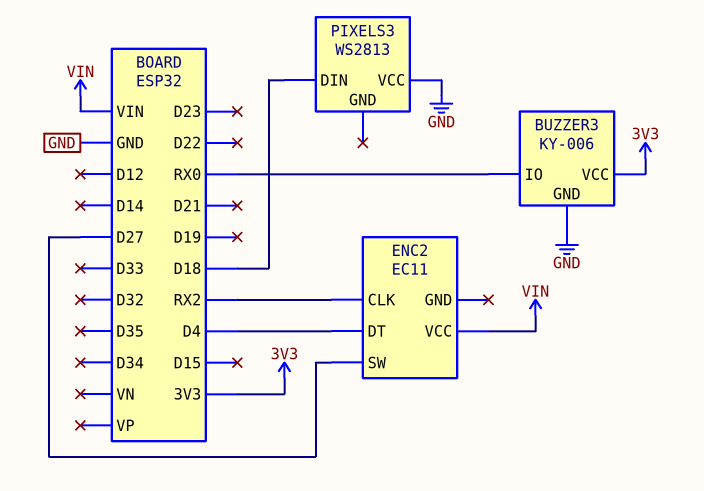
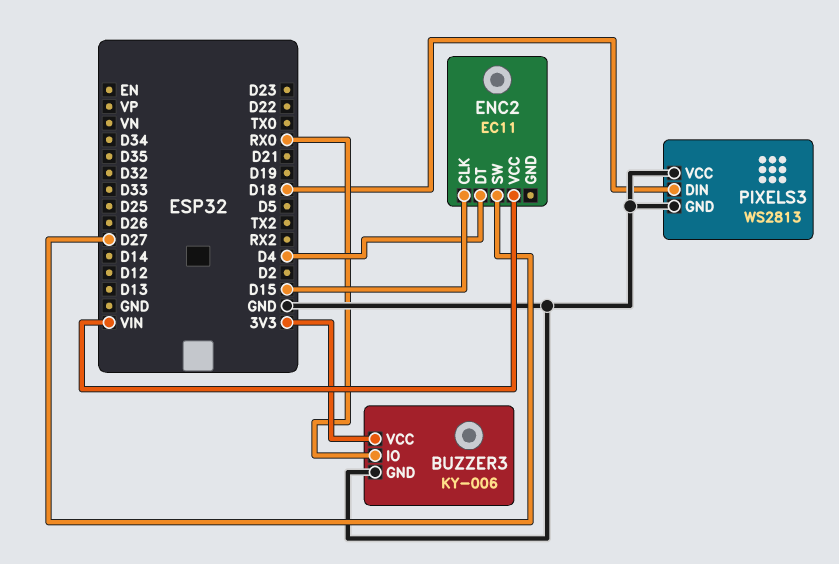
ENC2 pin CLK: RX2 -> D15
PIXELS3 pin GND: none -> GND

